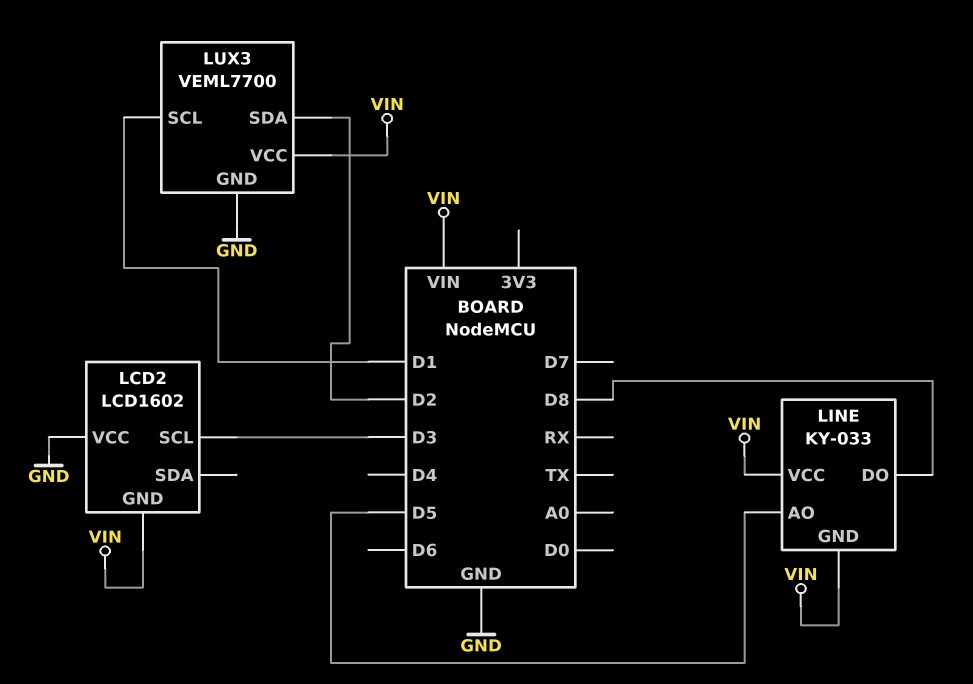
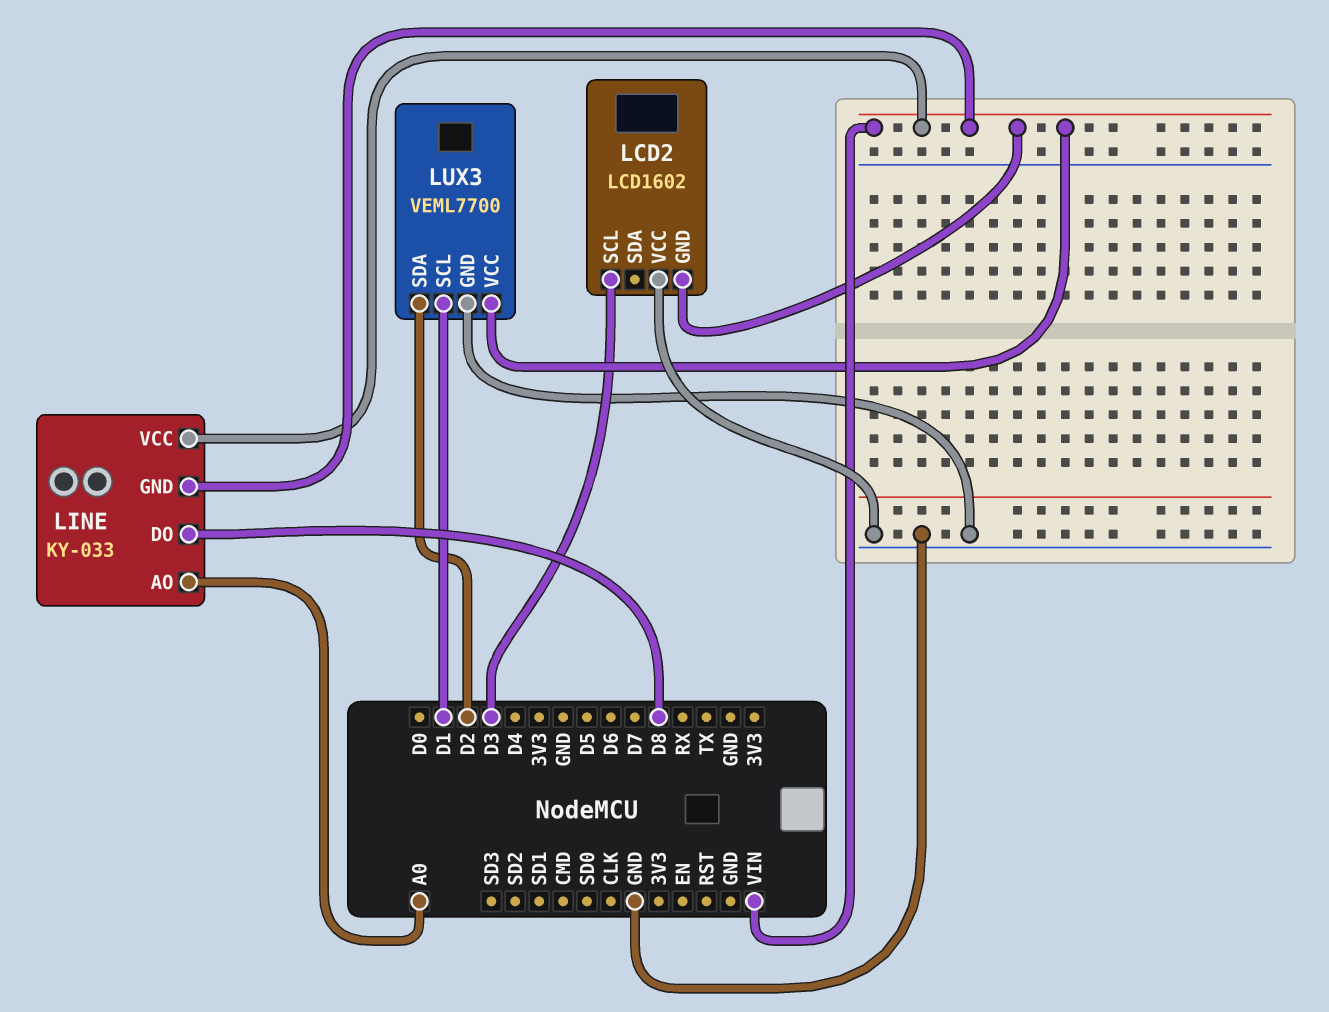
LINE pin AO: D5 -> A0

